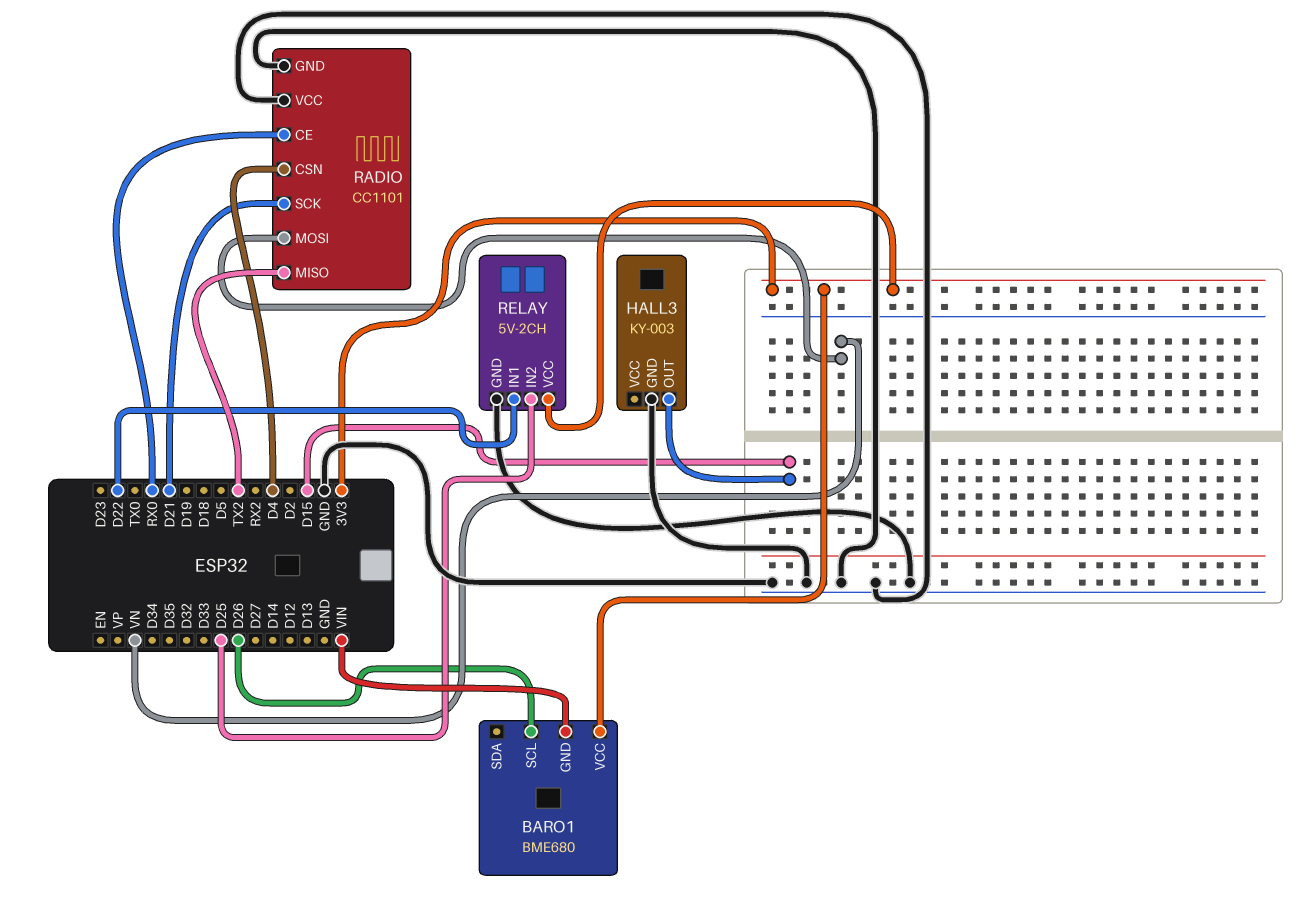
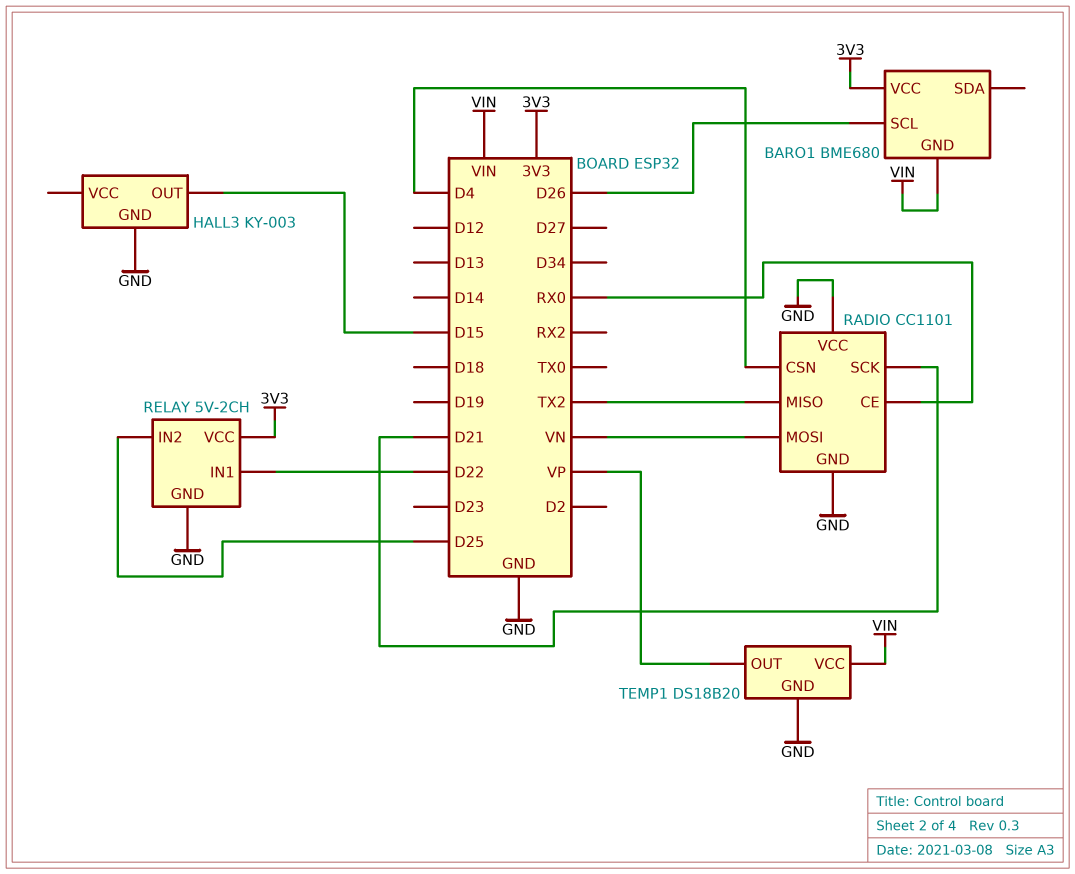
TEMP1: none -> DS18B20
TEMP1 pin GND: none -> GND
TEMP1 pin OUT: none -> VP
TEMP1 pin VCC: none -> VIN

